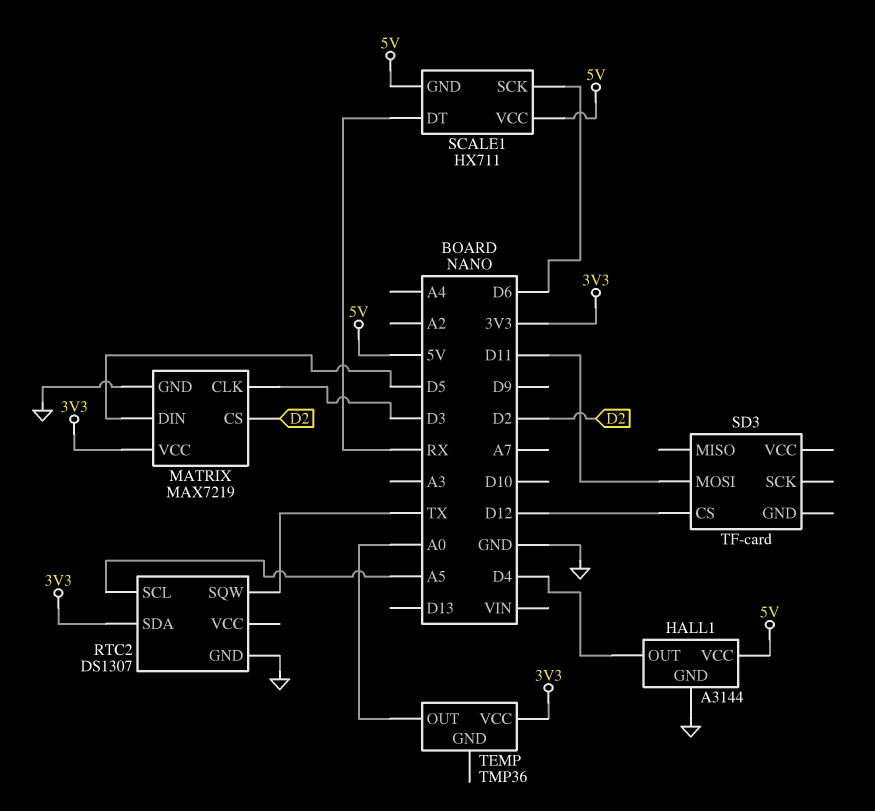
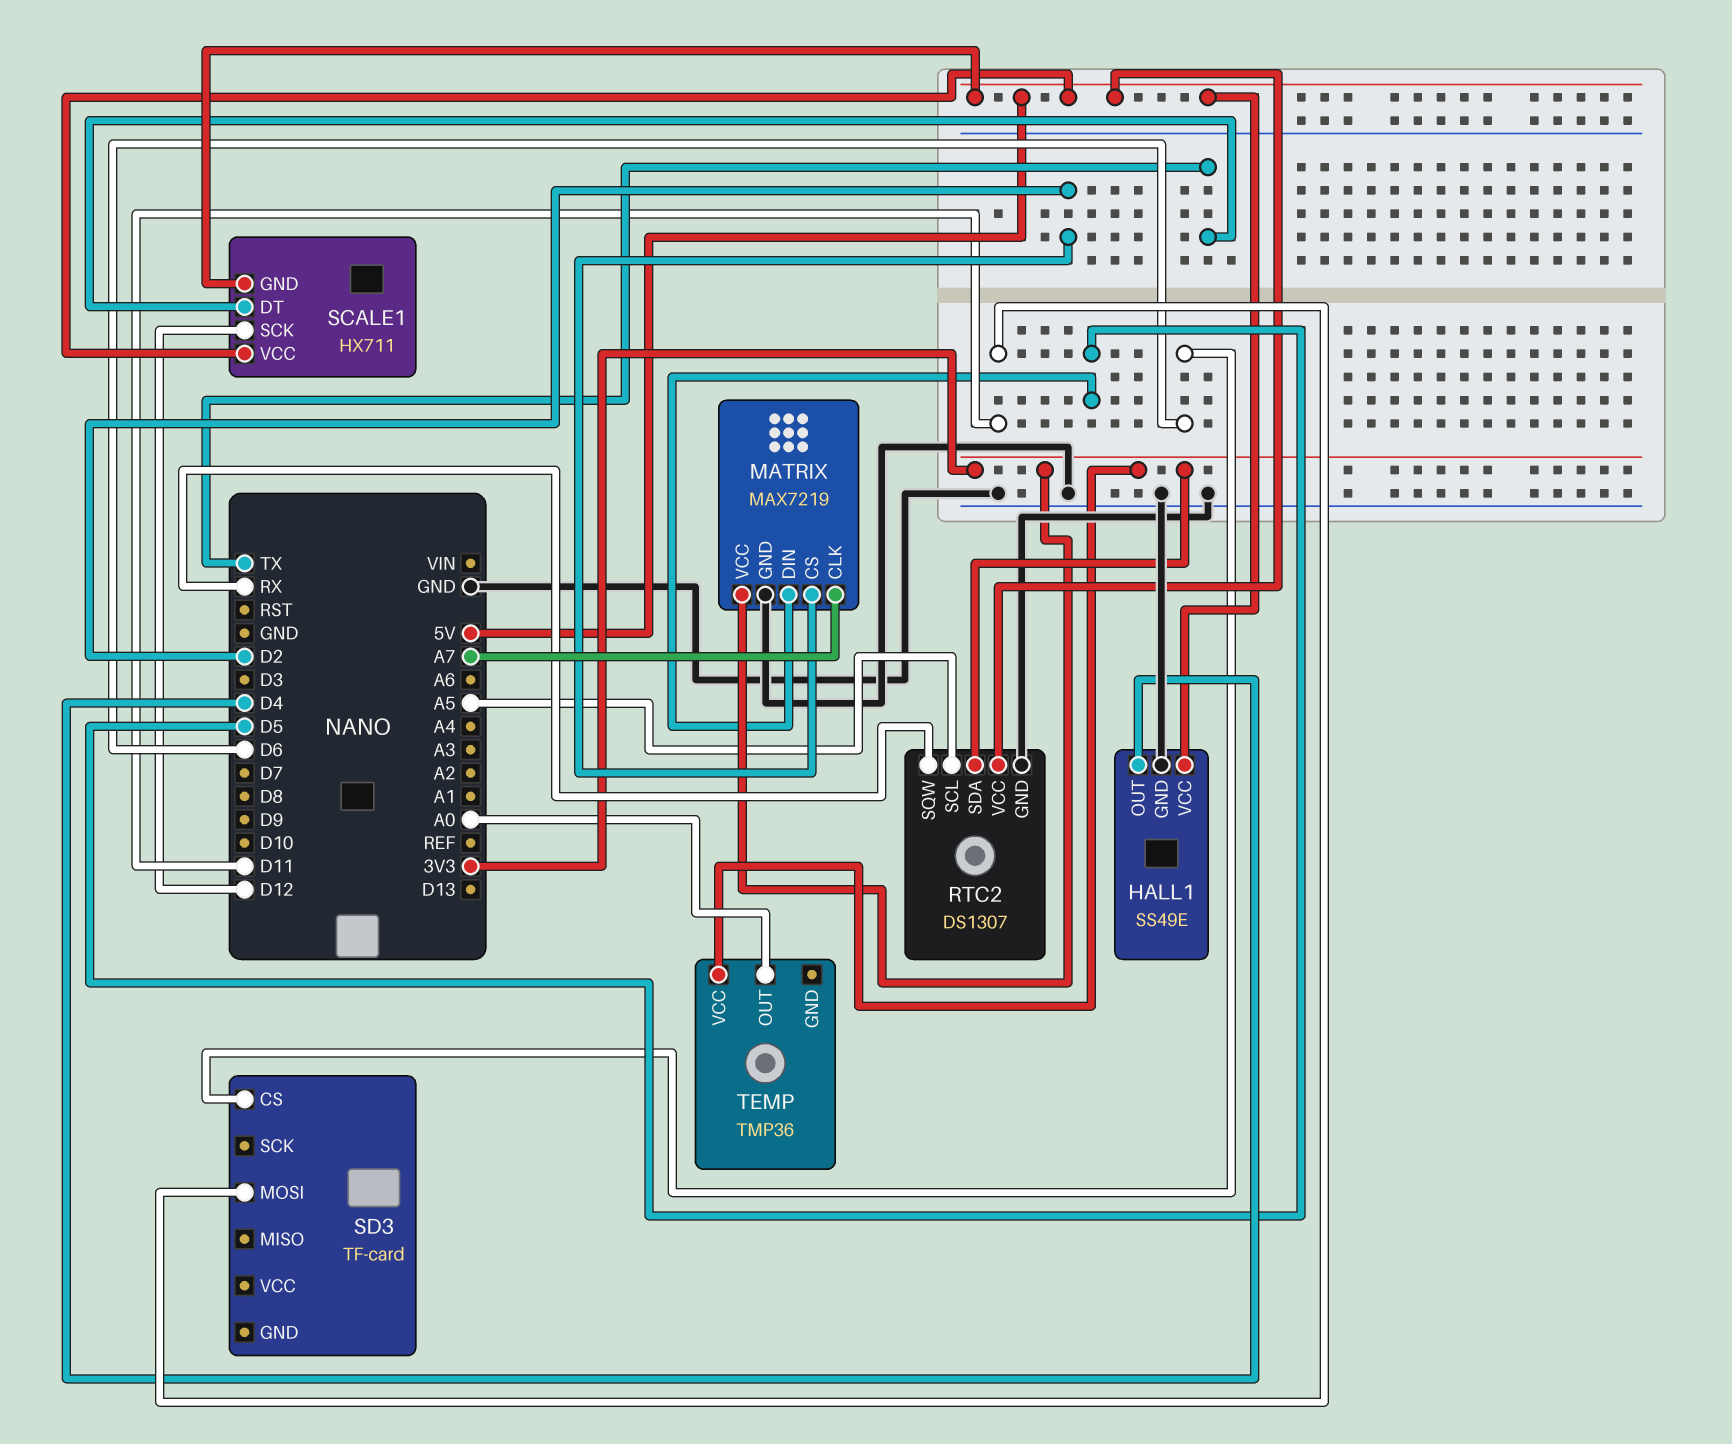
HALL1: A3144 -> SS49E
MATRIX pin CLK: D3 -> A7
RTC2 pin SQW: TX -> RX
RTC2 pin VCC: none -> 5V
SCALE1 pin DT: RX -> TX
SCALE1 pin SCK: D6 -> D12
SD3 pin CS: D12 -> D6

